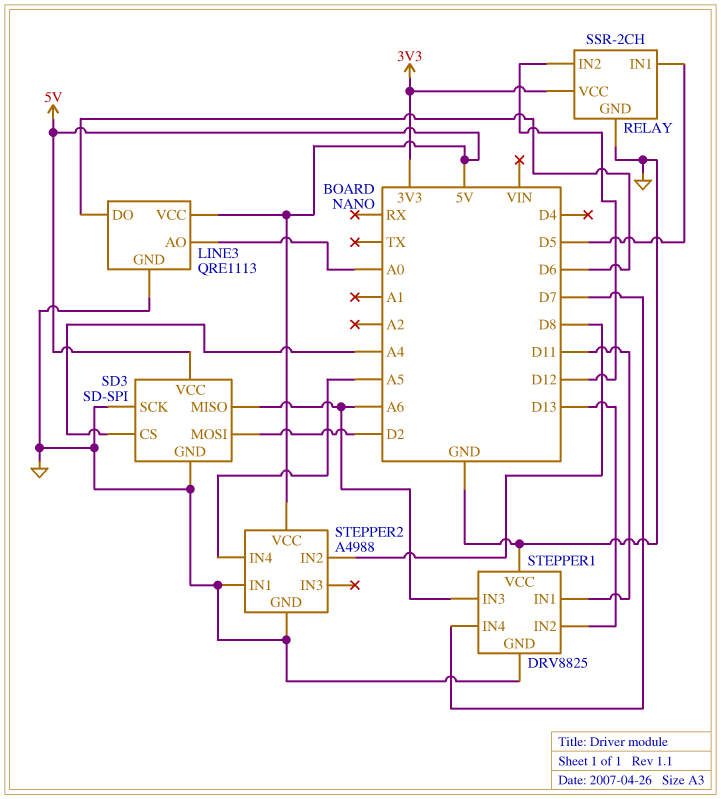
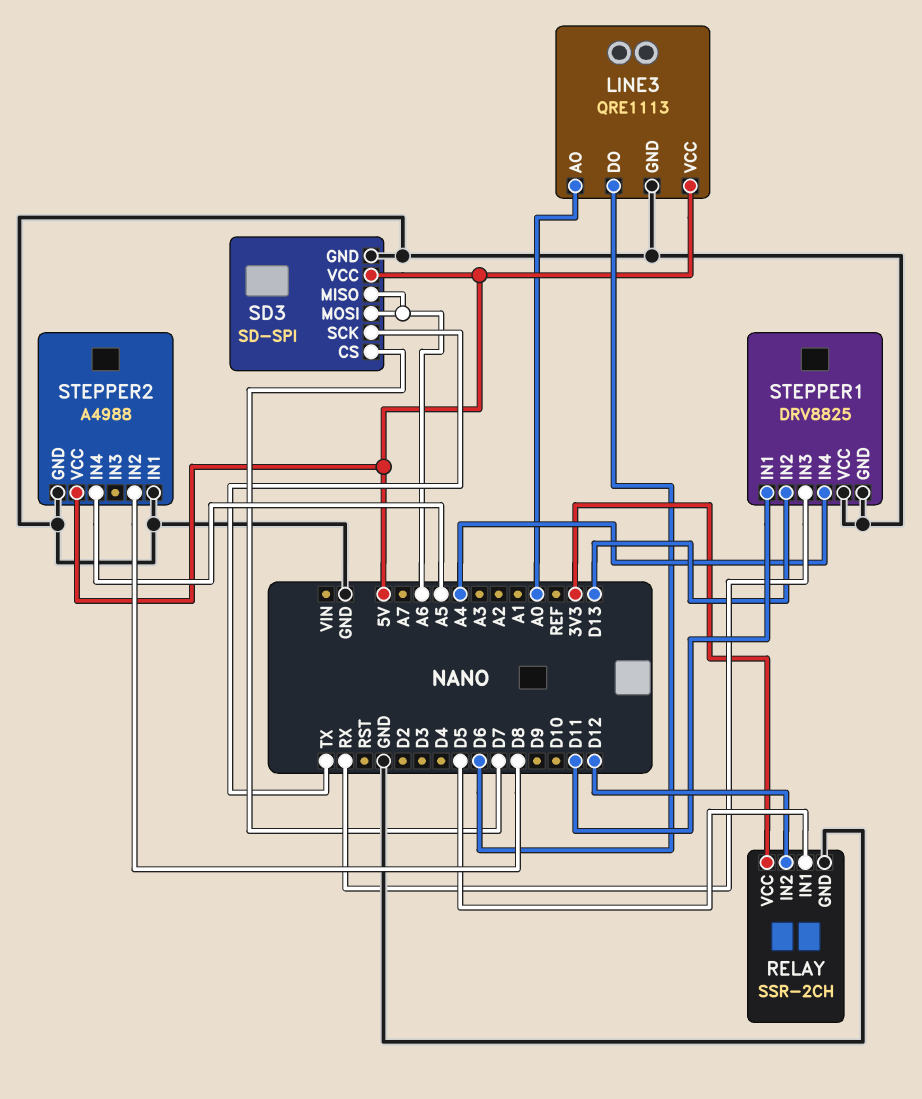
SD3 pin CS: A4 -> D7
SD3 pin MOSI: D2 -> A6
SD3 pin SCK: GND -> TX
STEPPER1 pin IN3: A6 -> RX
STEPPER1 pin IN4: D7 -> A4

